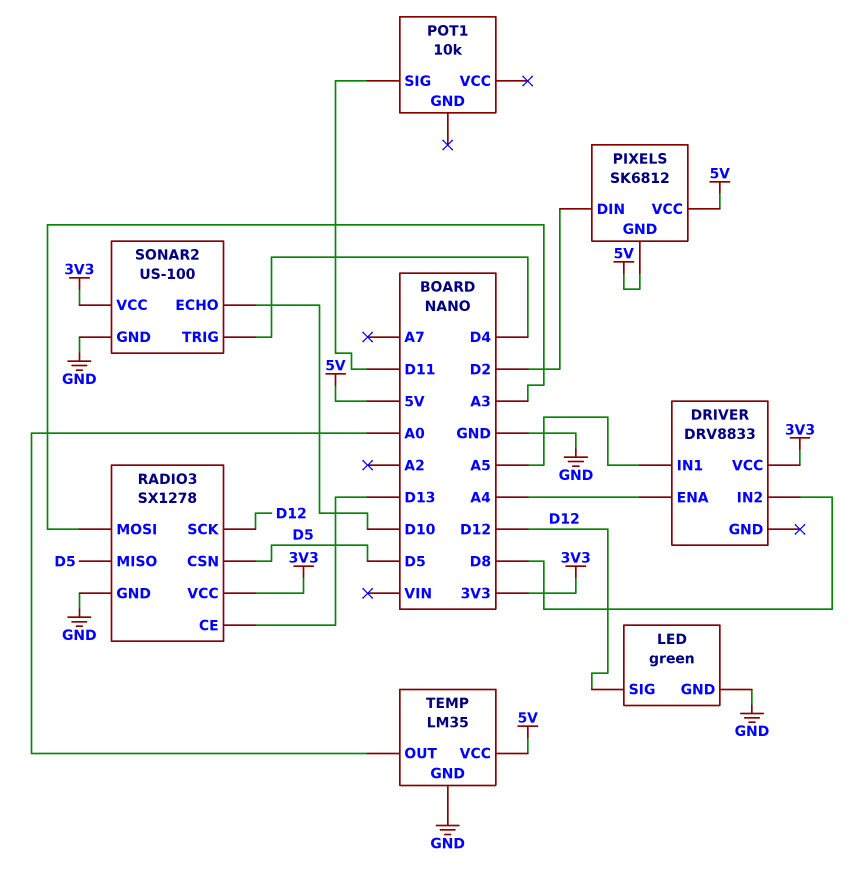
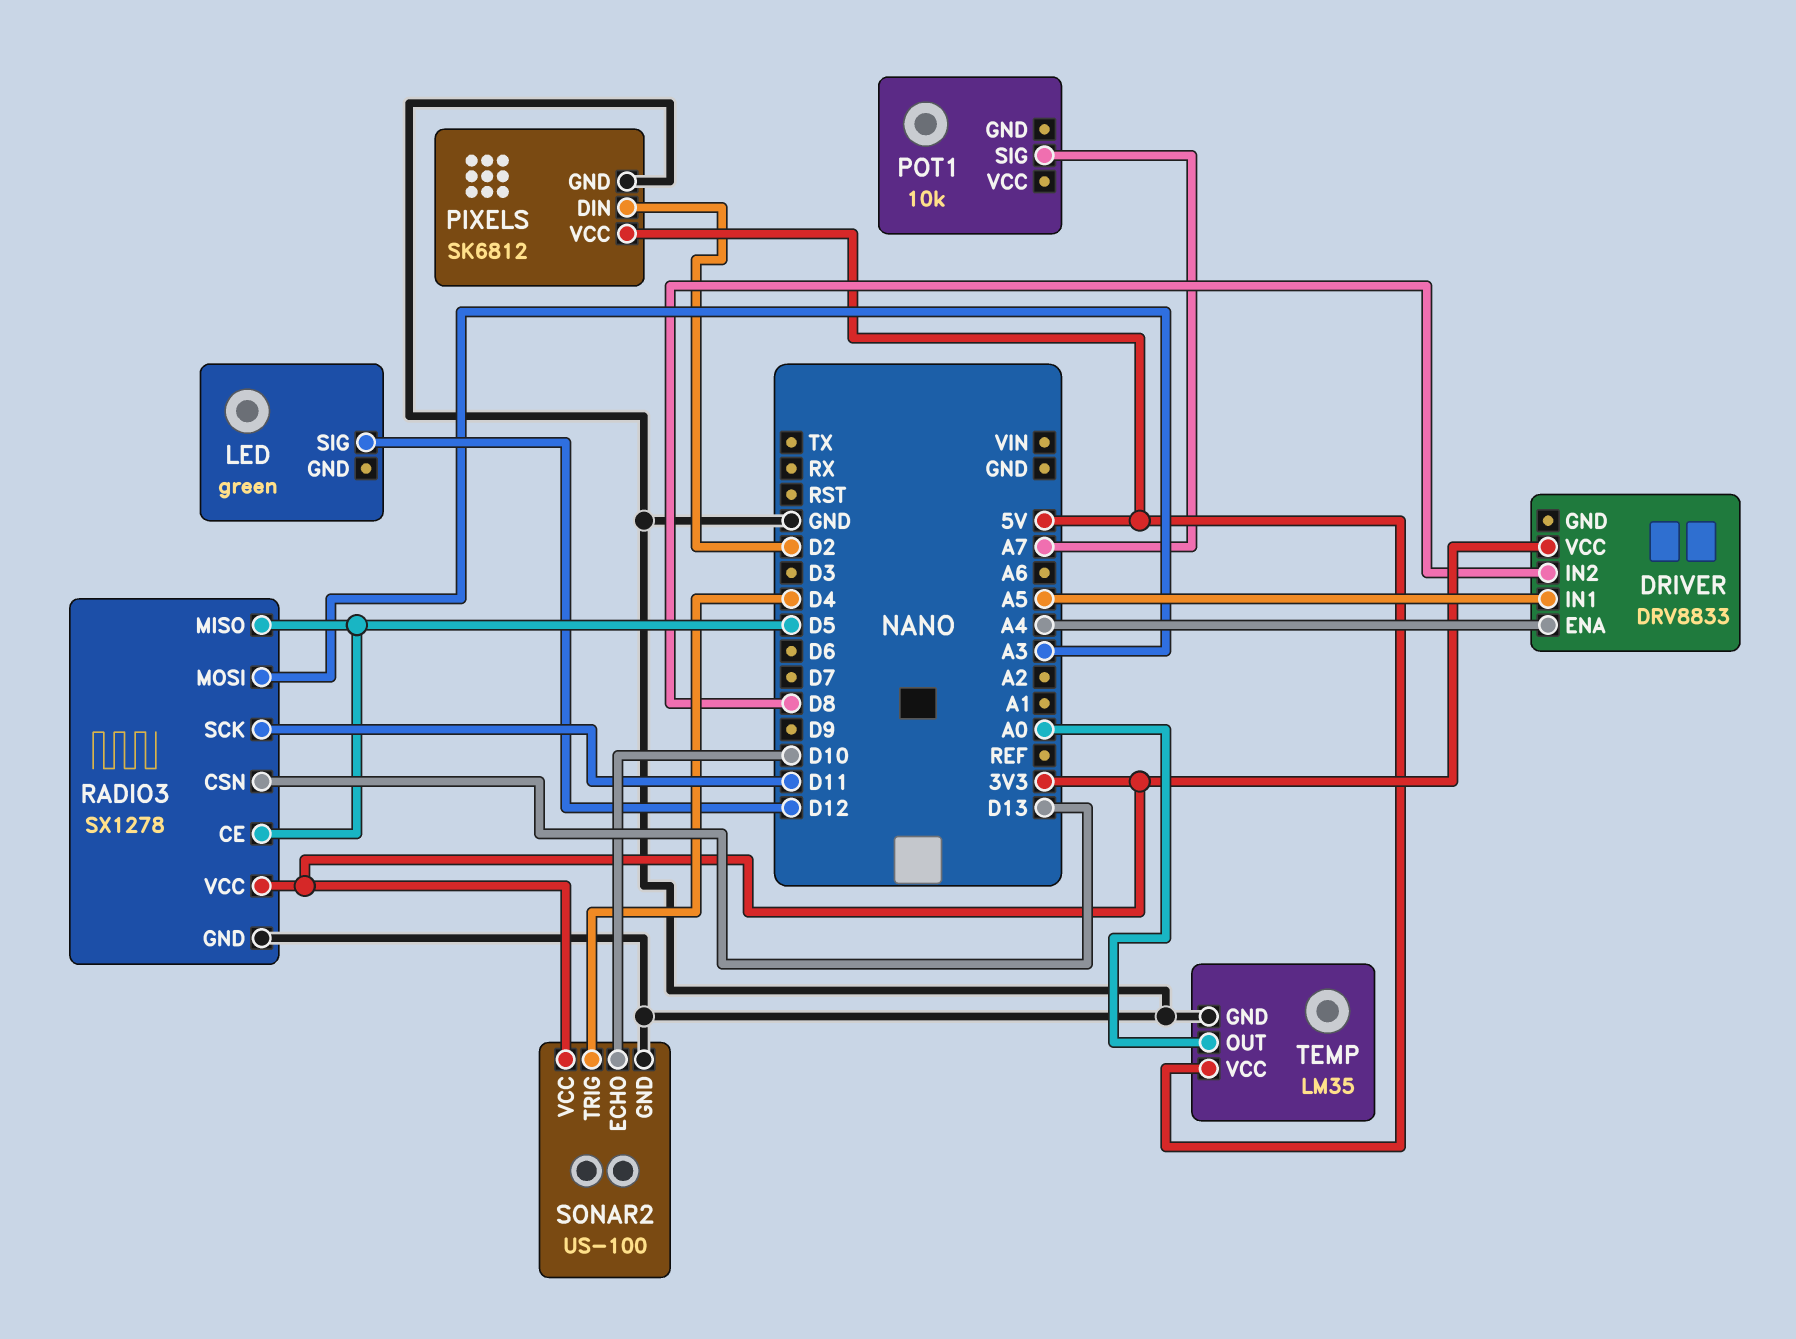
LED pin GND: GND -> none
PIXELS pin GND: 5V -> GND
POT1 pin SIG: D11 -> A7
RADIO3 pin CE: D13 -> D5
RADIO3 pin CSN: D5 -> D13
RADIO3 pin SCK: D12 -> D11

